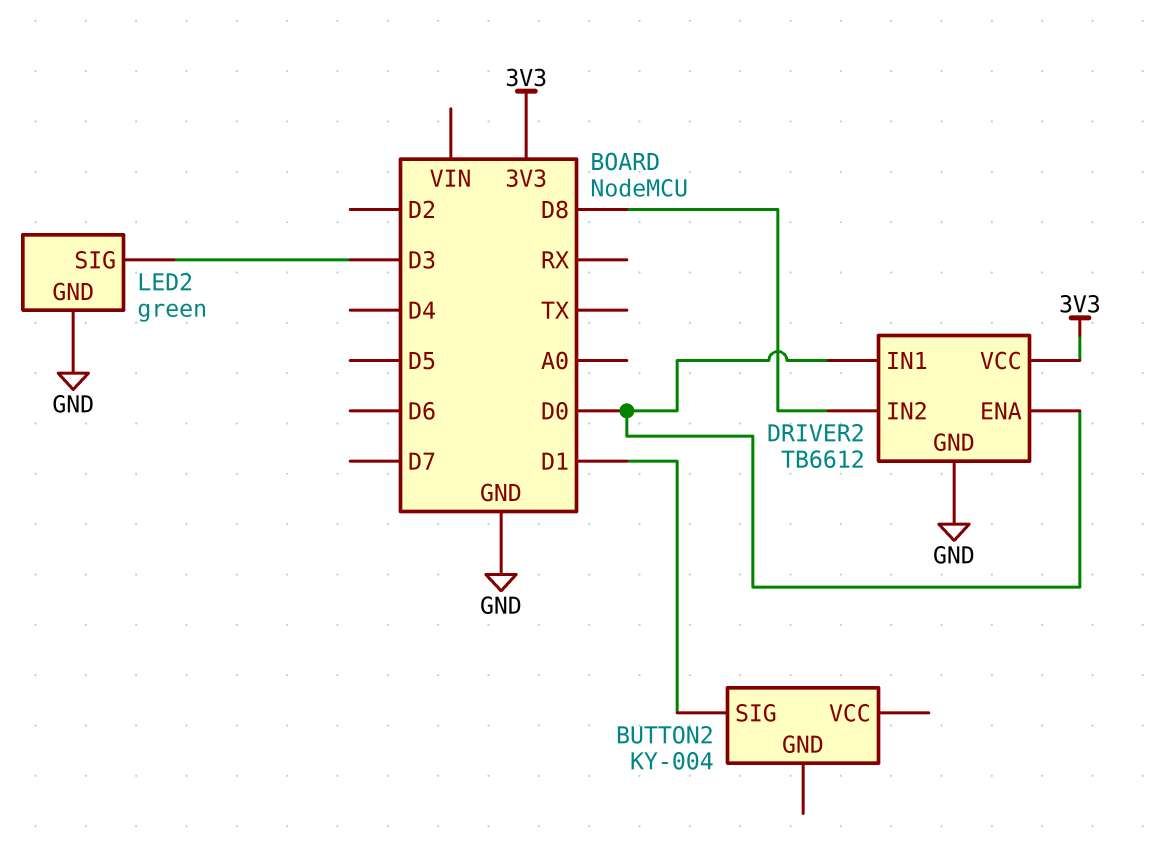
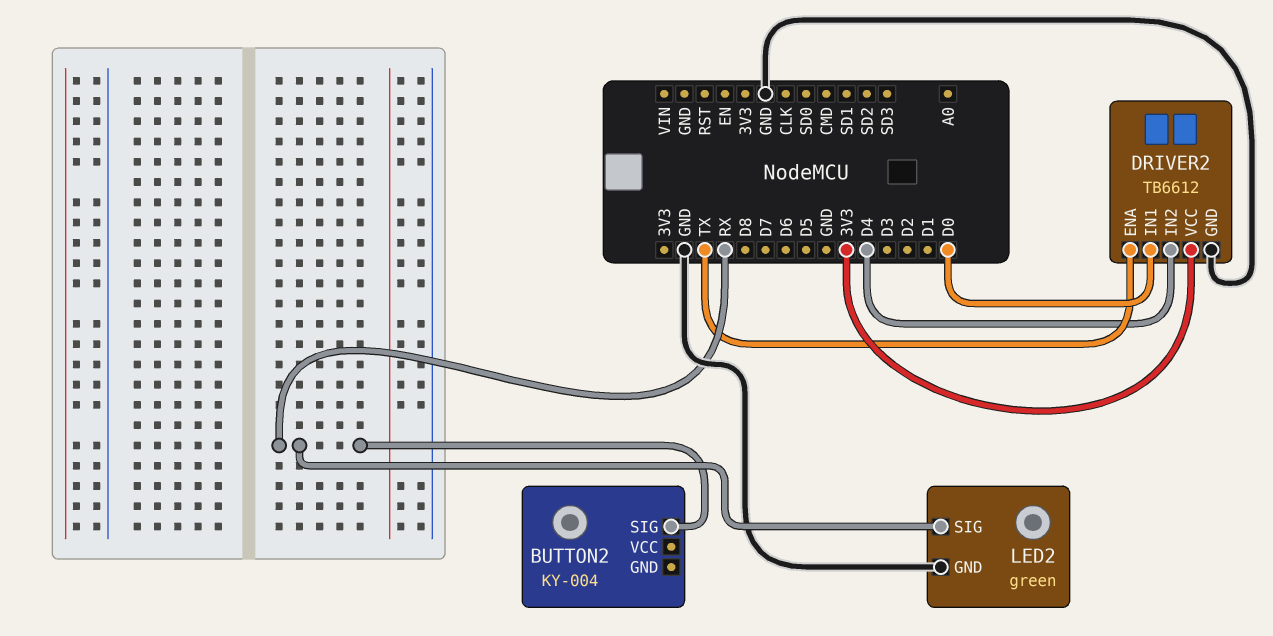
BUTTON2 pin SIG: D1 -> RX
DRIVER2 pin ENA: D0 -> TX
DRIVER2 pin IN2: D8 -> D4
LED2 pin SIG: D3 -> RX

